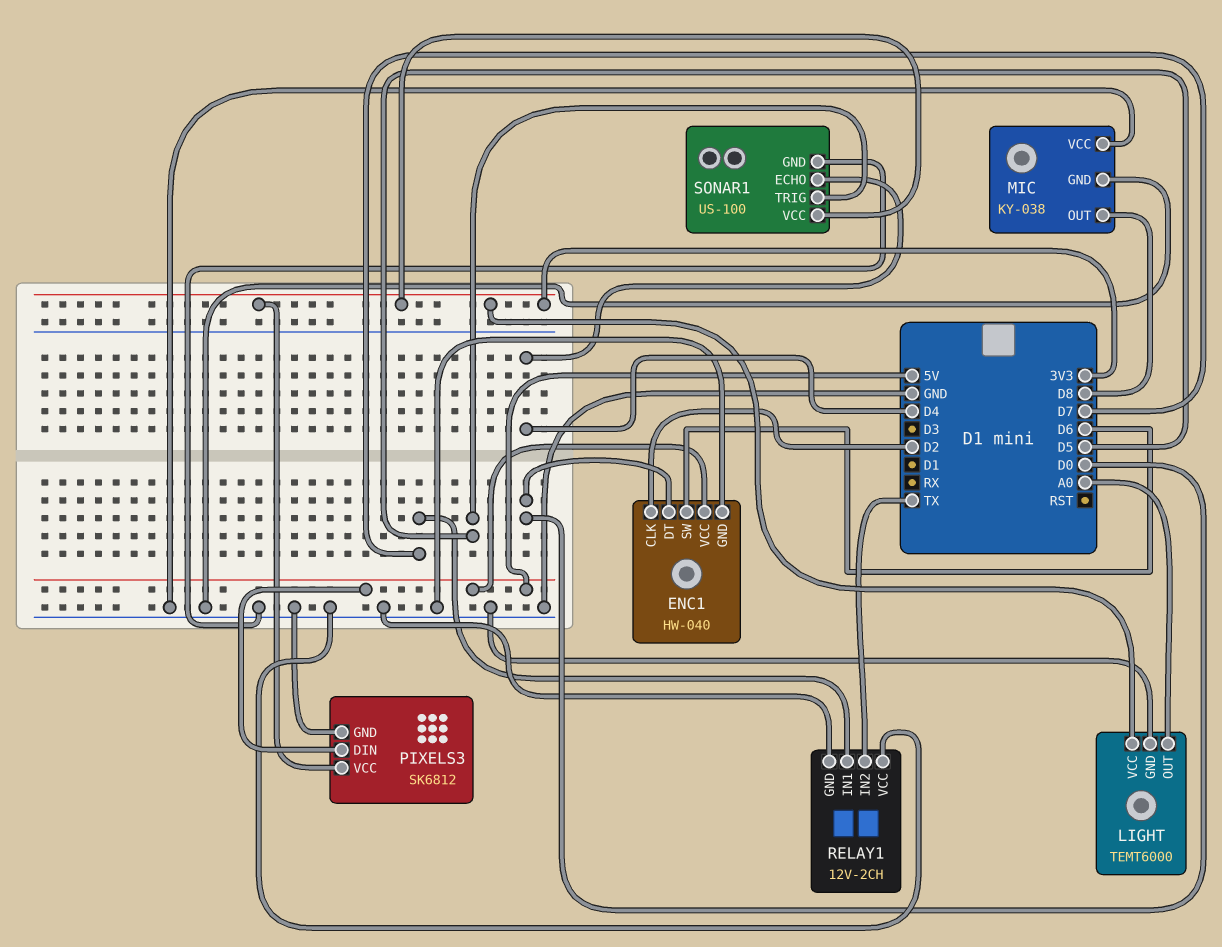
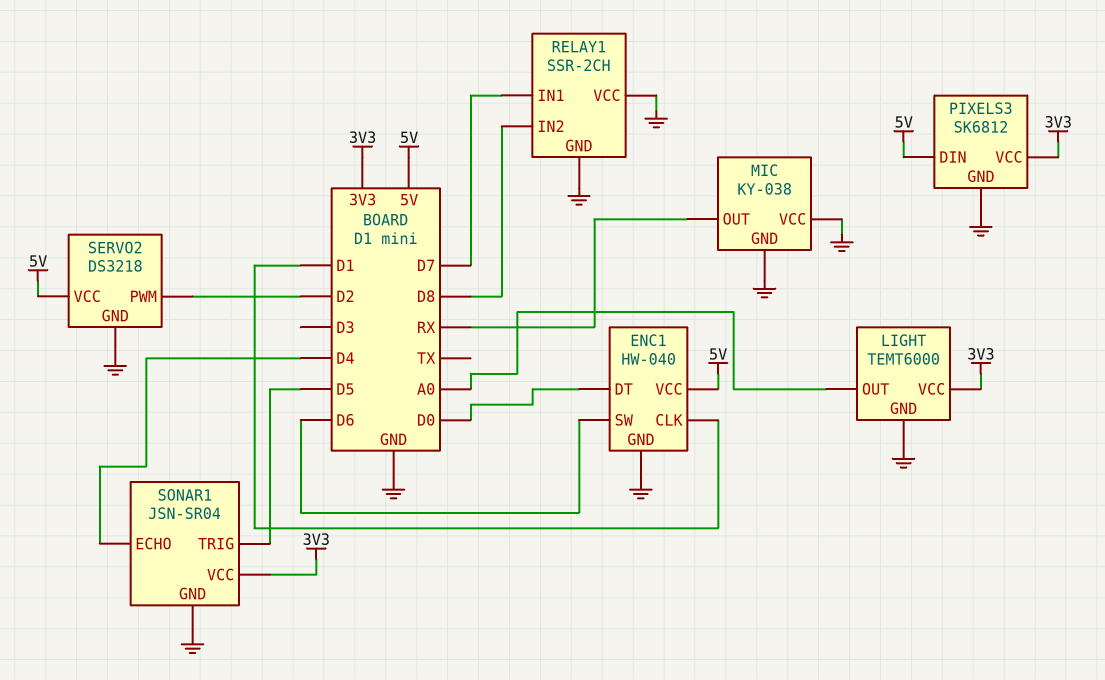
ENC1 pin CLK: D2 -> D1
MIC pin OUT: D8 -> RX
RELAY1: 12V-2CH -> SSR-2CH
RELAY1 pin IN2: TX -> D8
SERVO2: none -> DS3218
SERVO2 pin GND: none -> GND
SERVO2 pin PWM: none -> D2
SERVO2 pin VCC: none -> 5V
SONAR1: US-100 -> JSN-SR04

